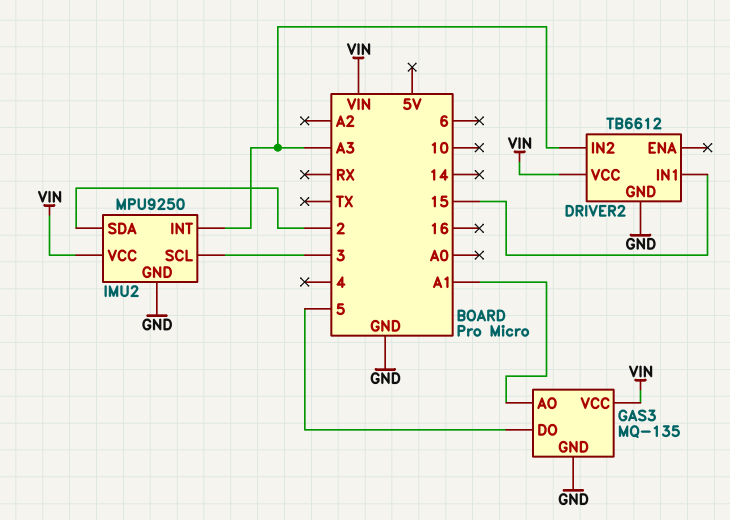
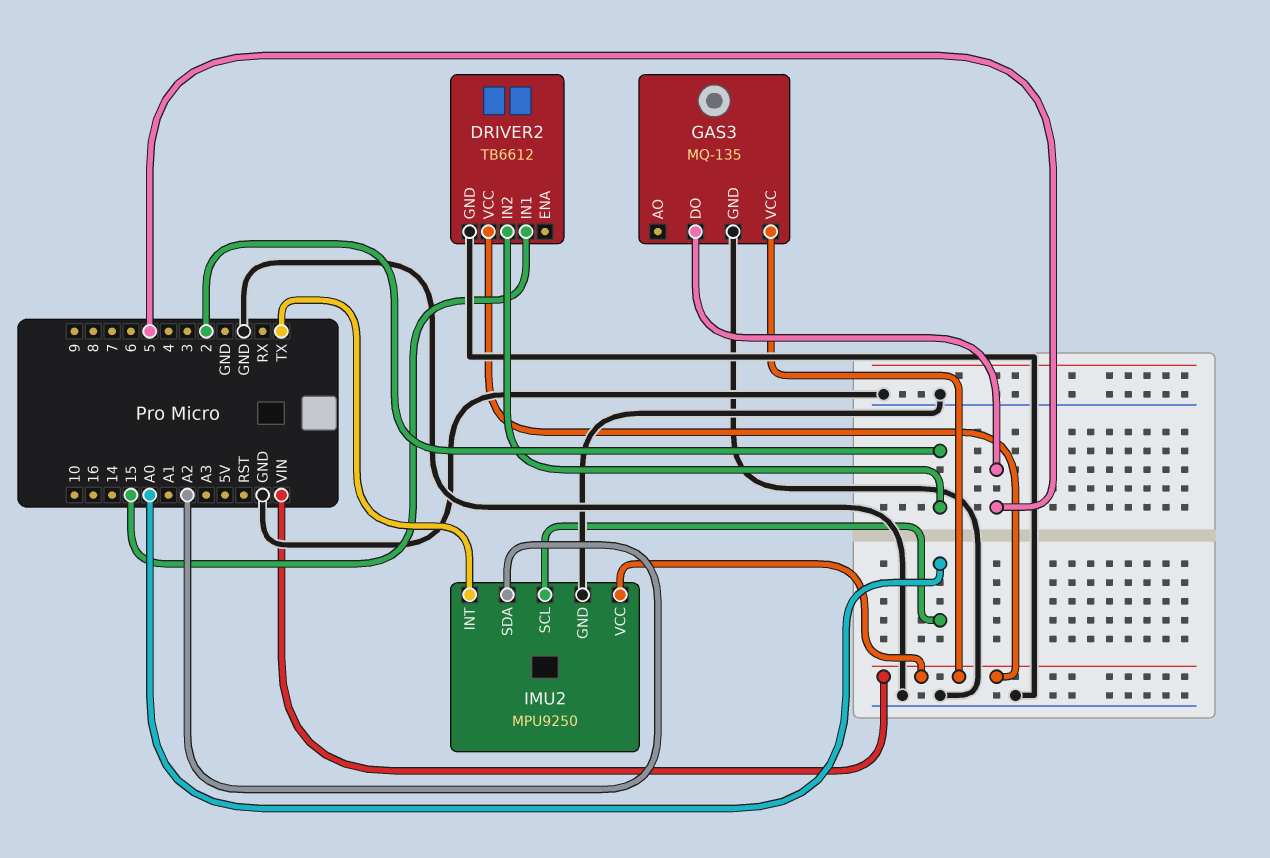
DRIVER2 pin IN2: A3 -> 2
GAS3 pin AO: A1 -> none
IMU2 pin INT: A3 -> TX
IMU2 pin SCL: 3 -> A0
IMU2 pin SDA: 2 -> A2

